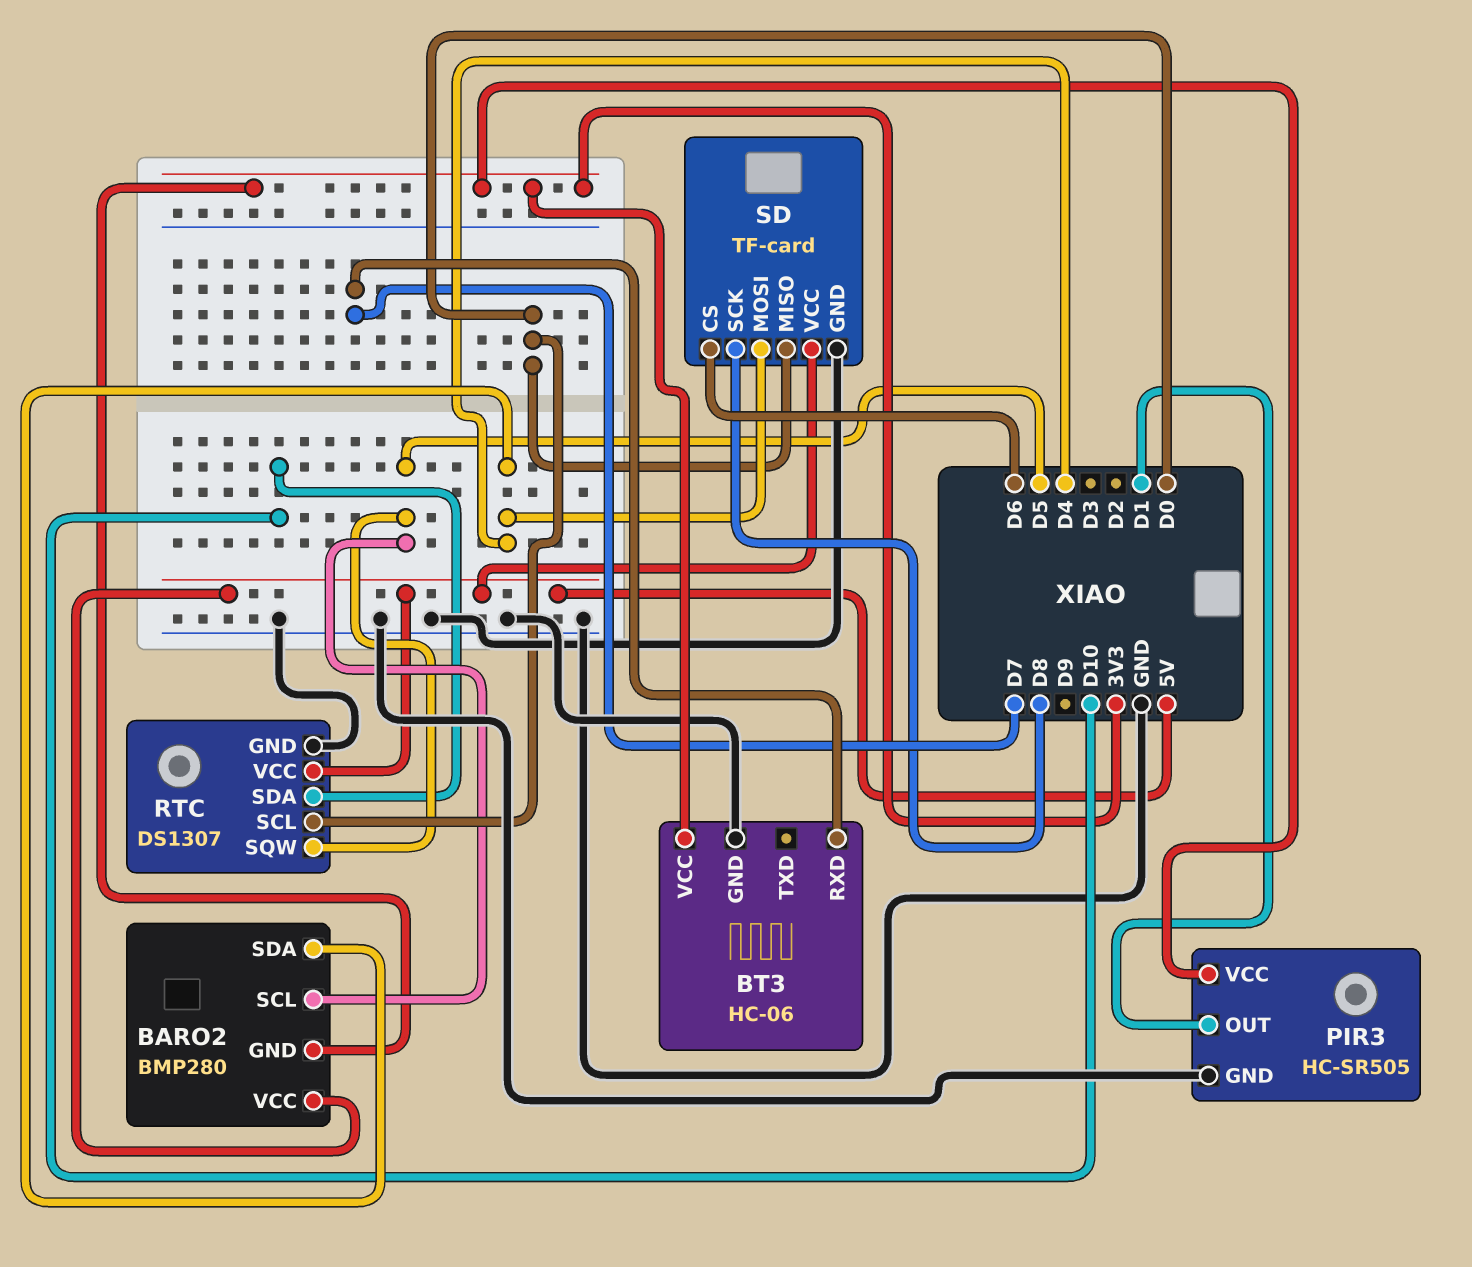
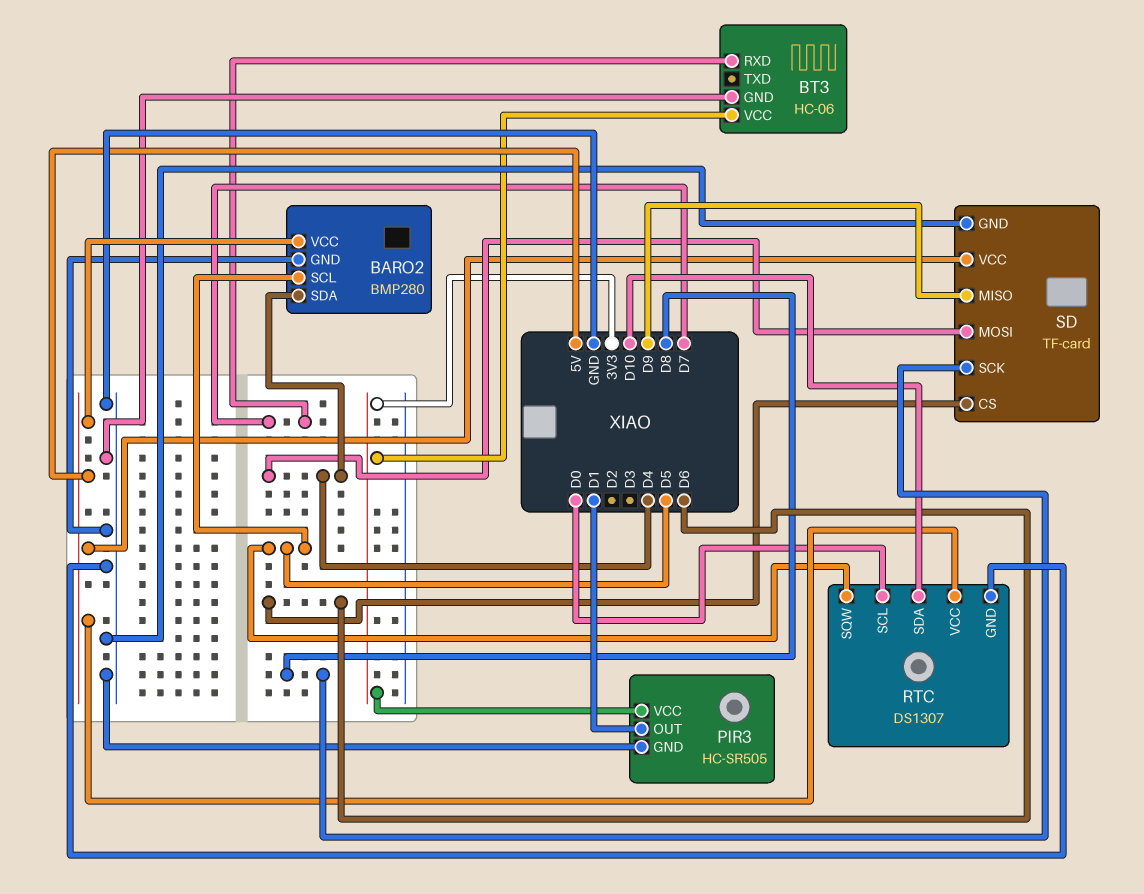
BARO2 pin GND: 3V3 -> GND
SD pin MISO: D0 -> D9

